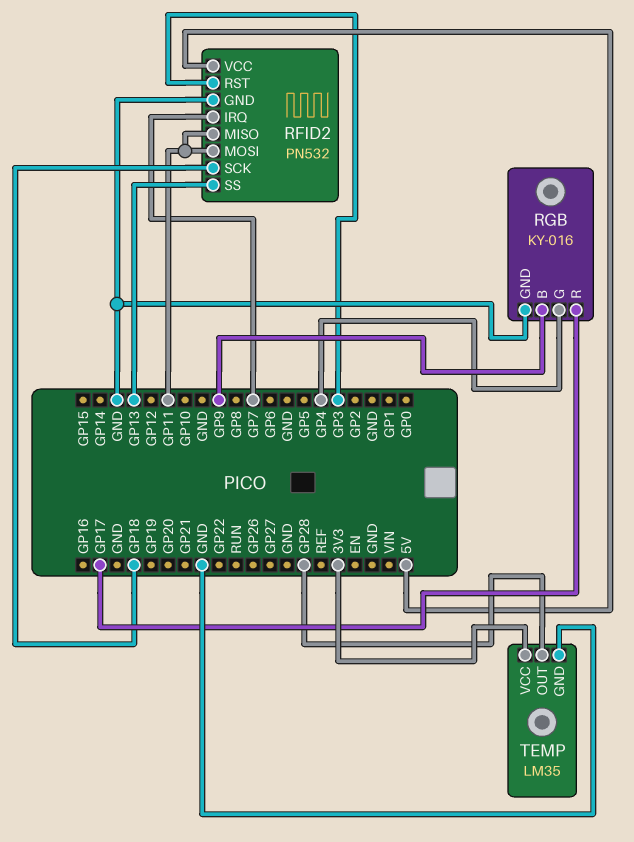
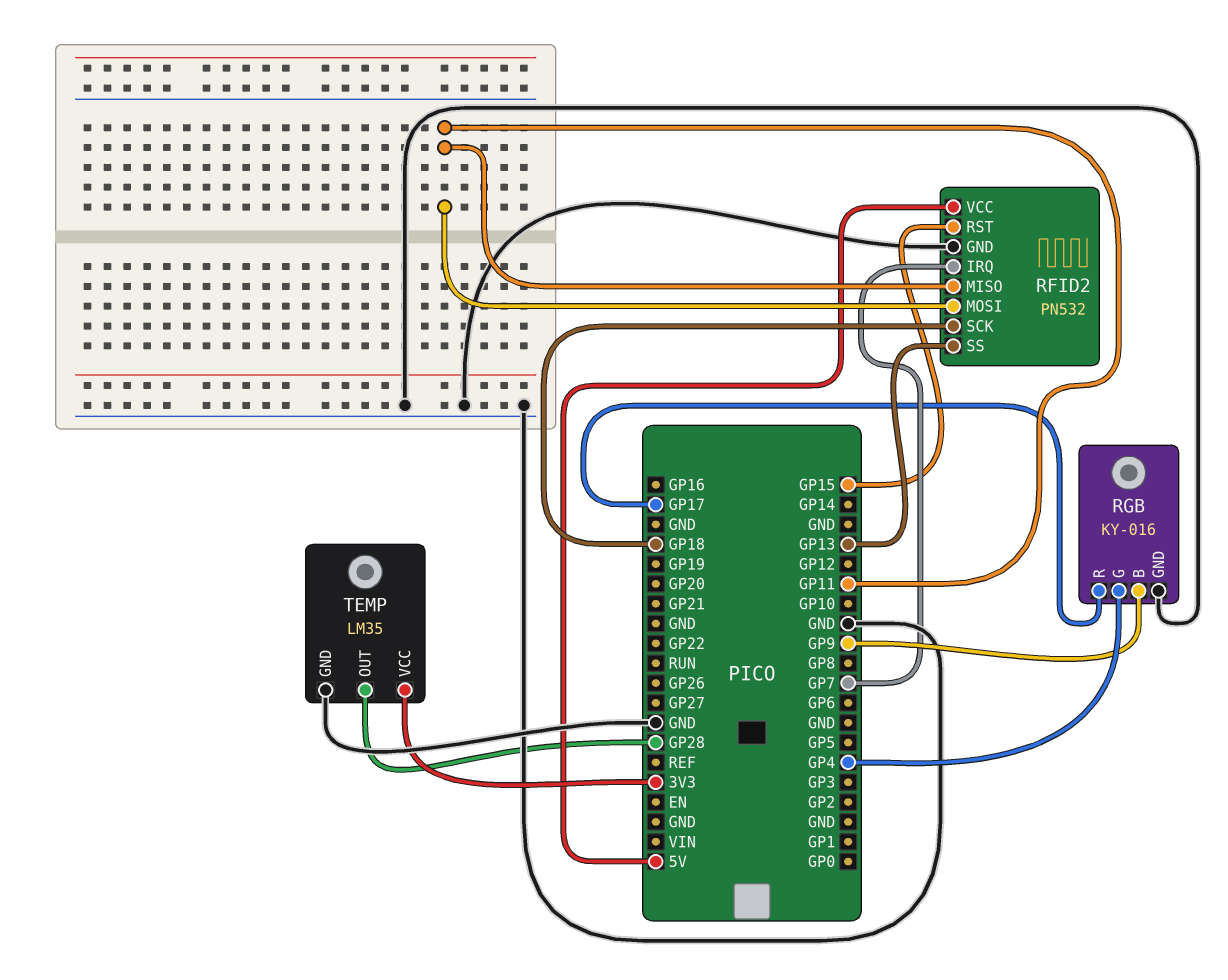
RFID2 pin RST: GP3 -> GP15

